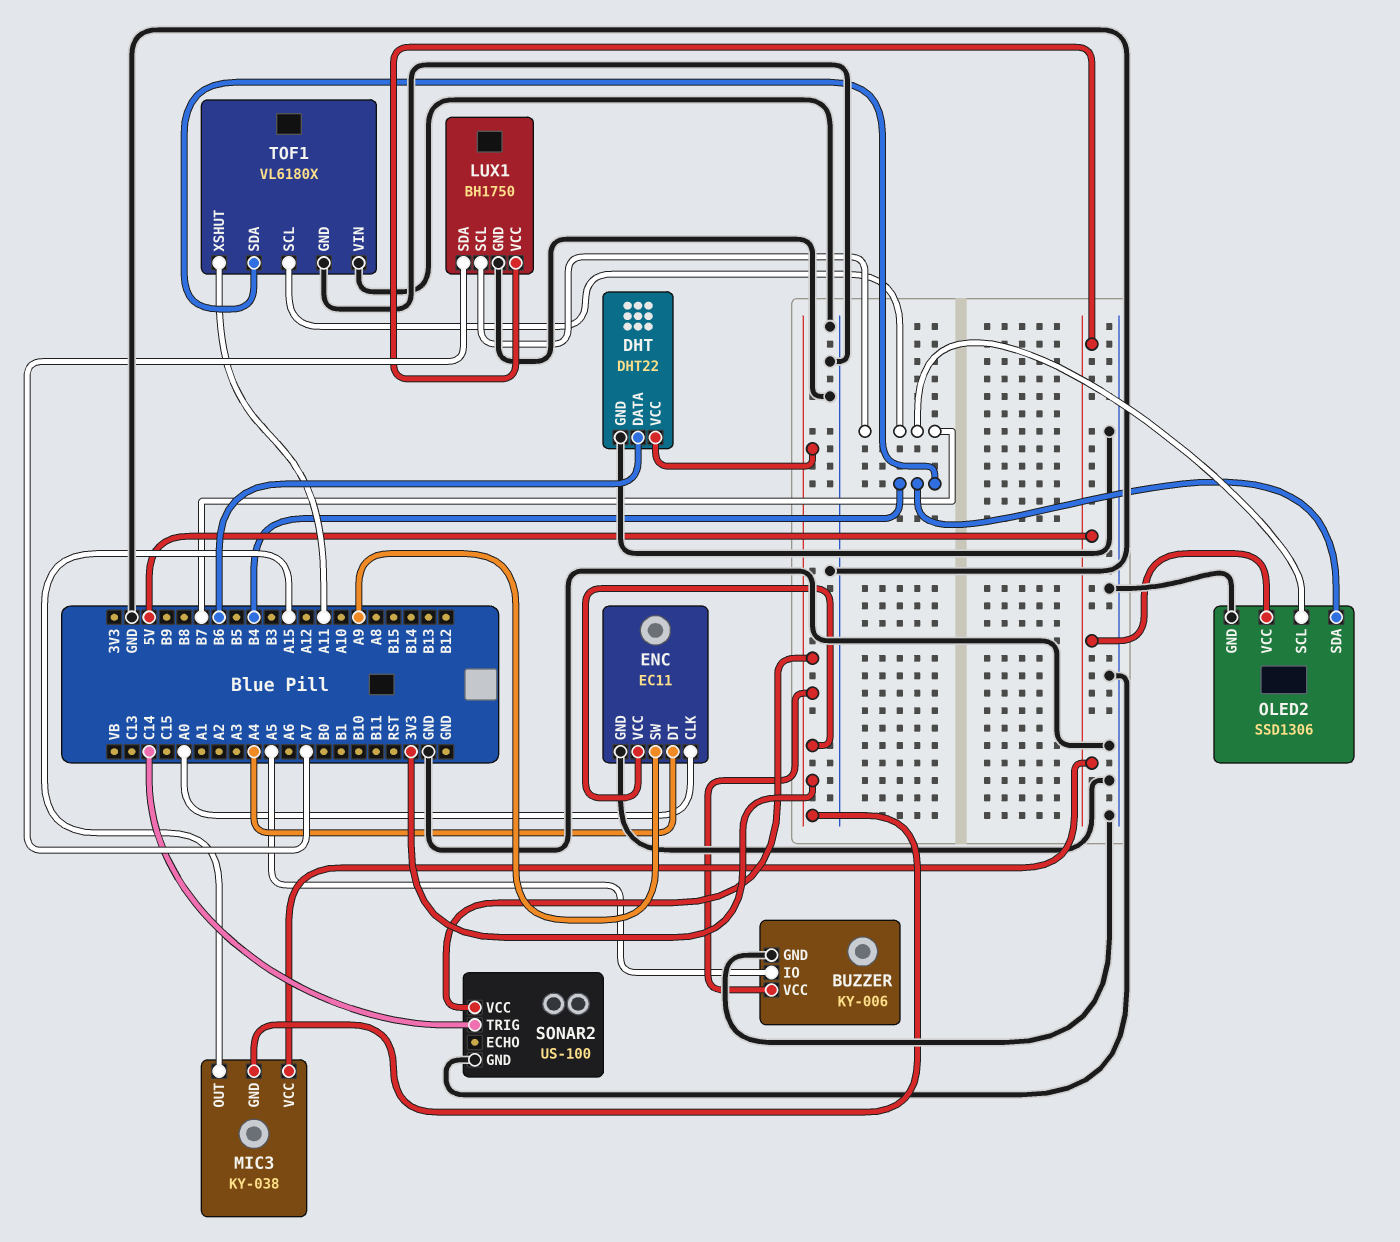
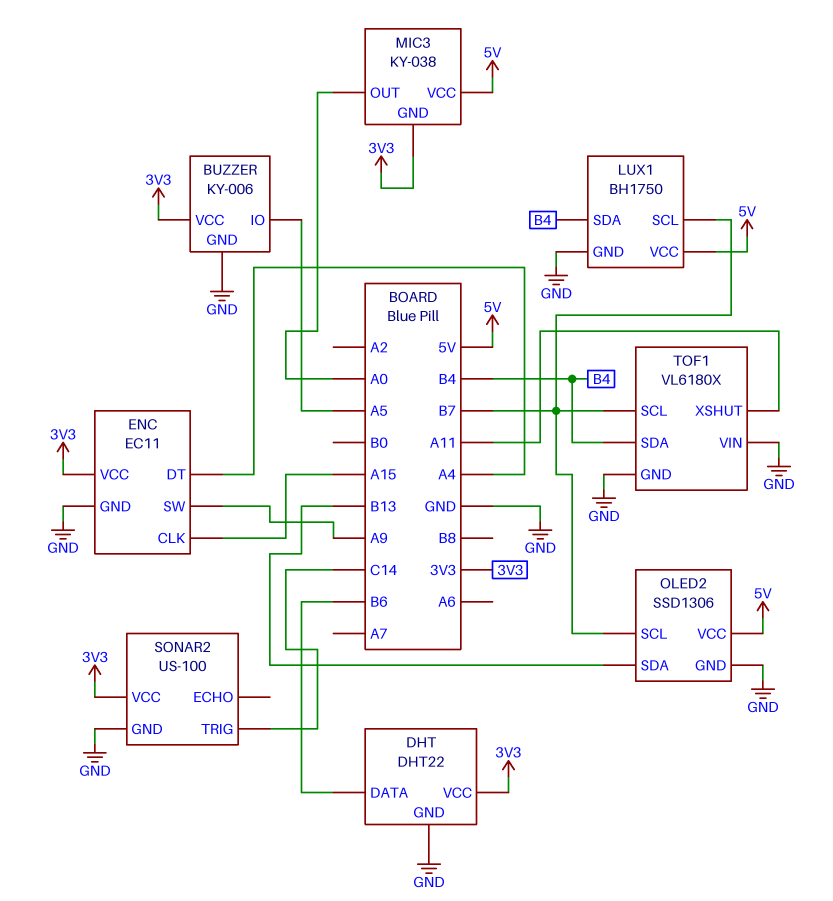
ENC pin CLK: A0 -> A15
LUX1 pin SDA: A7 -> B4
MIC3 pin OUT: A15 -> A0
OLED2 pin SDA: B4 -> B13

